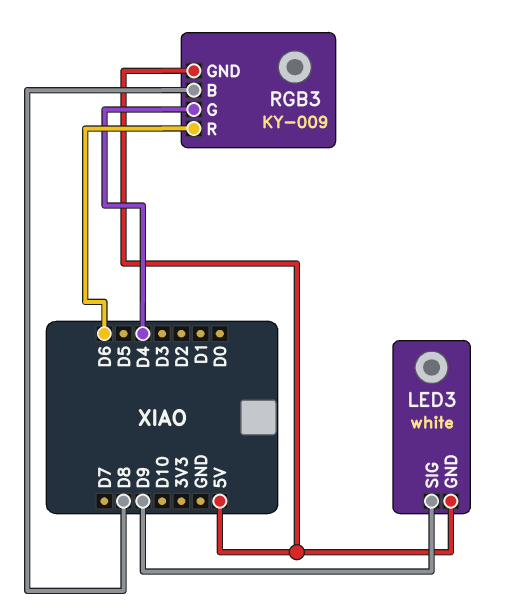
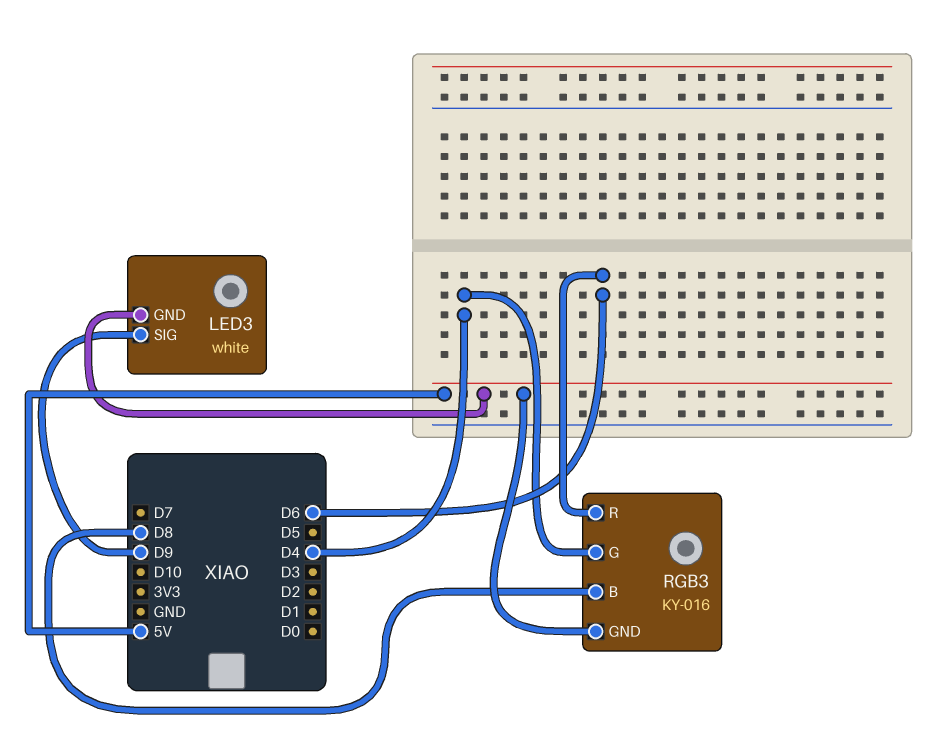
RGB3: KY-009 -> KY-016

